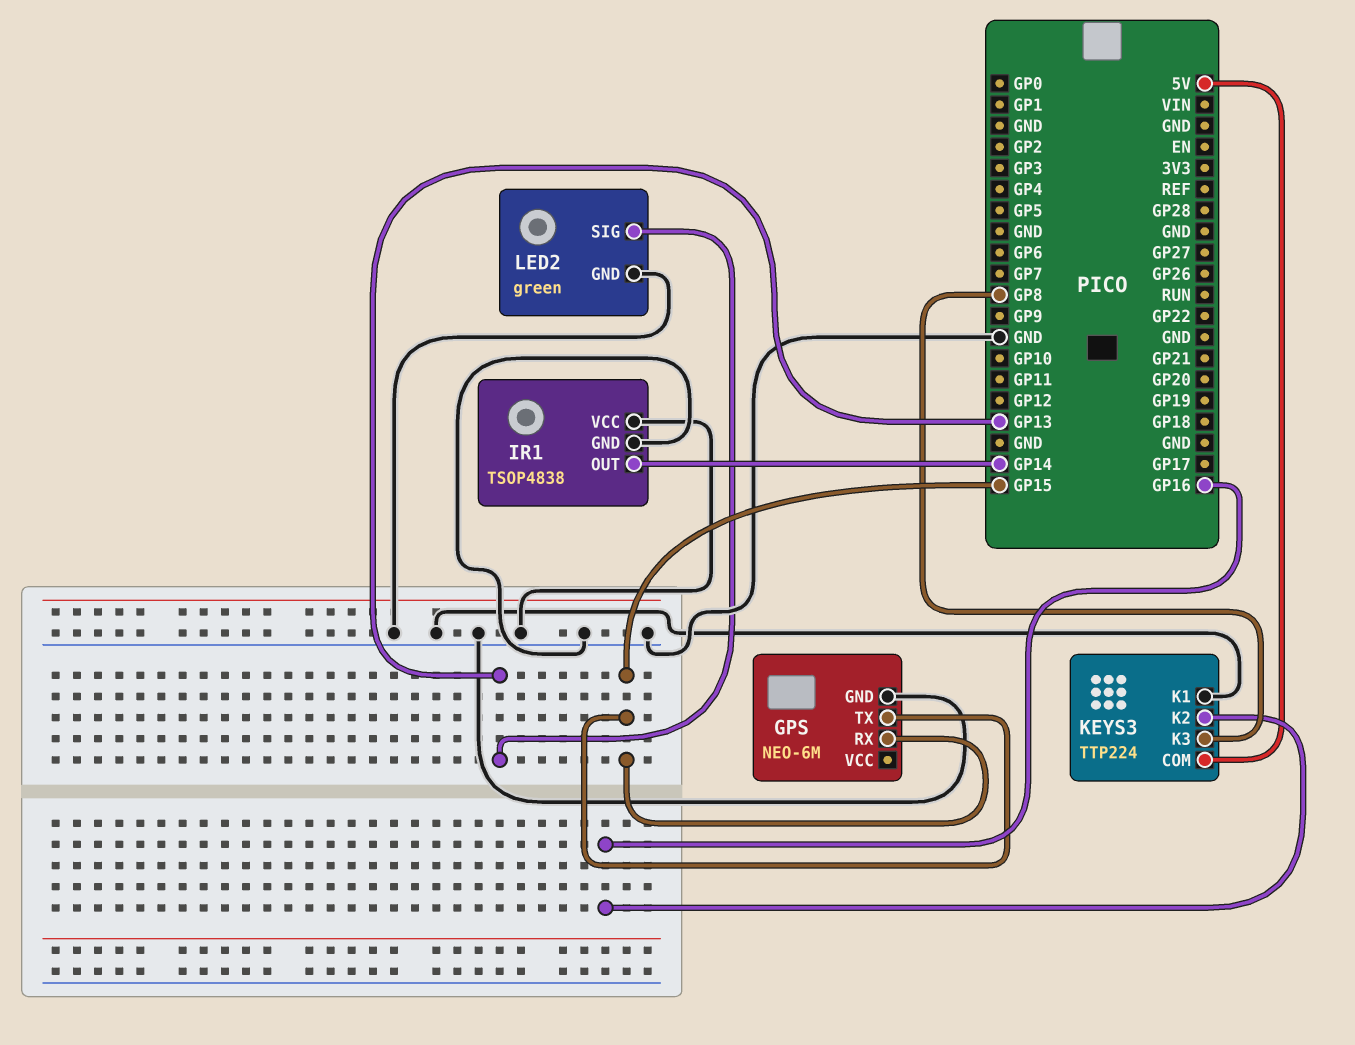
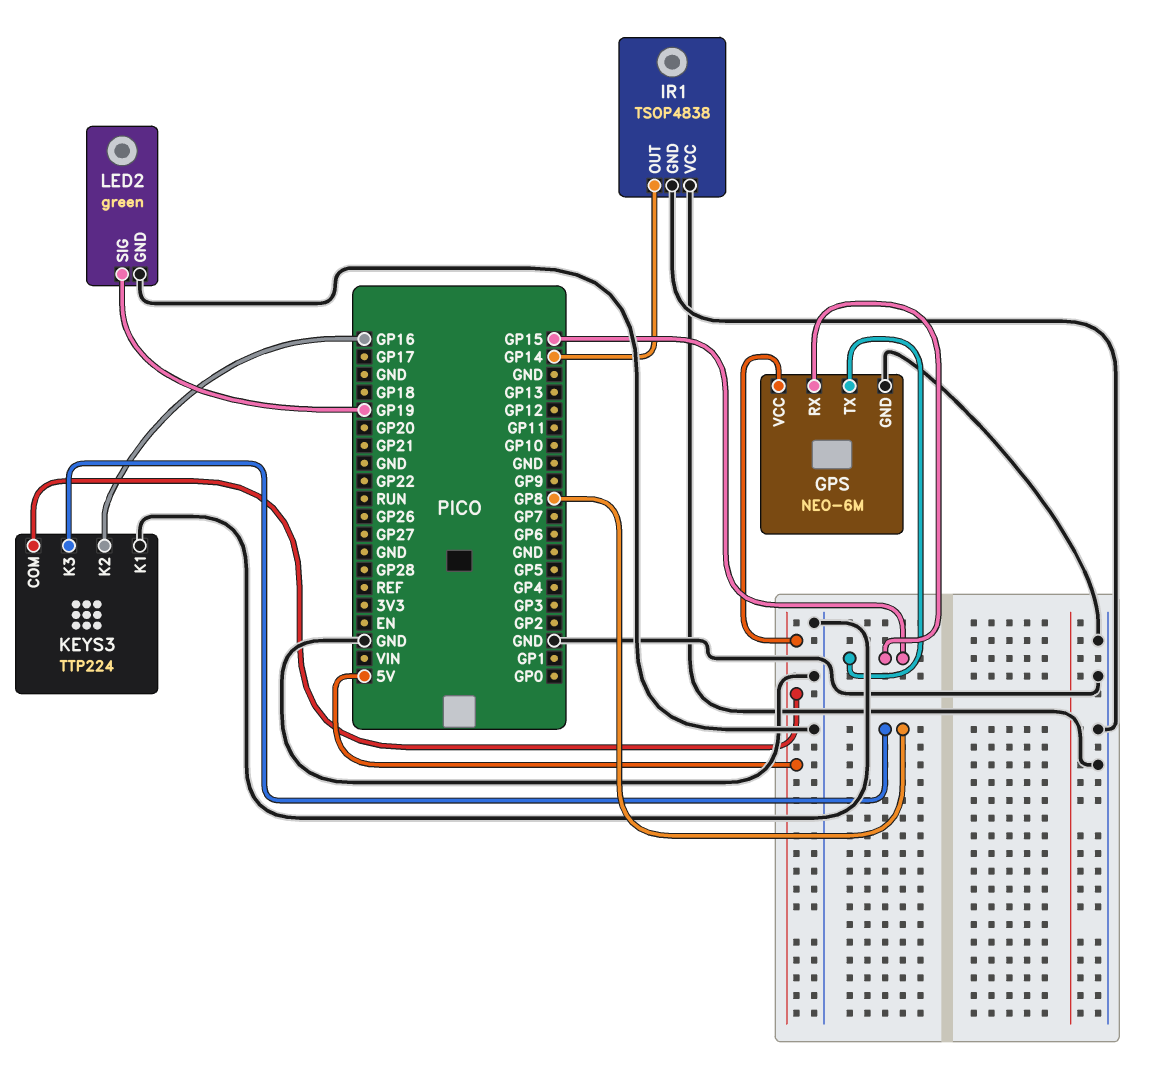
GPS pin VCC: none -> 5V
LED2 pin SIG: GP13 -> GP19

